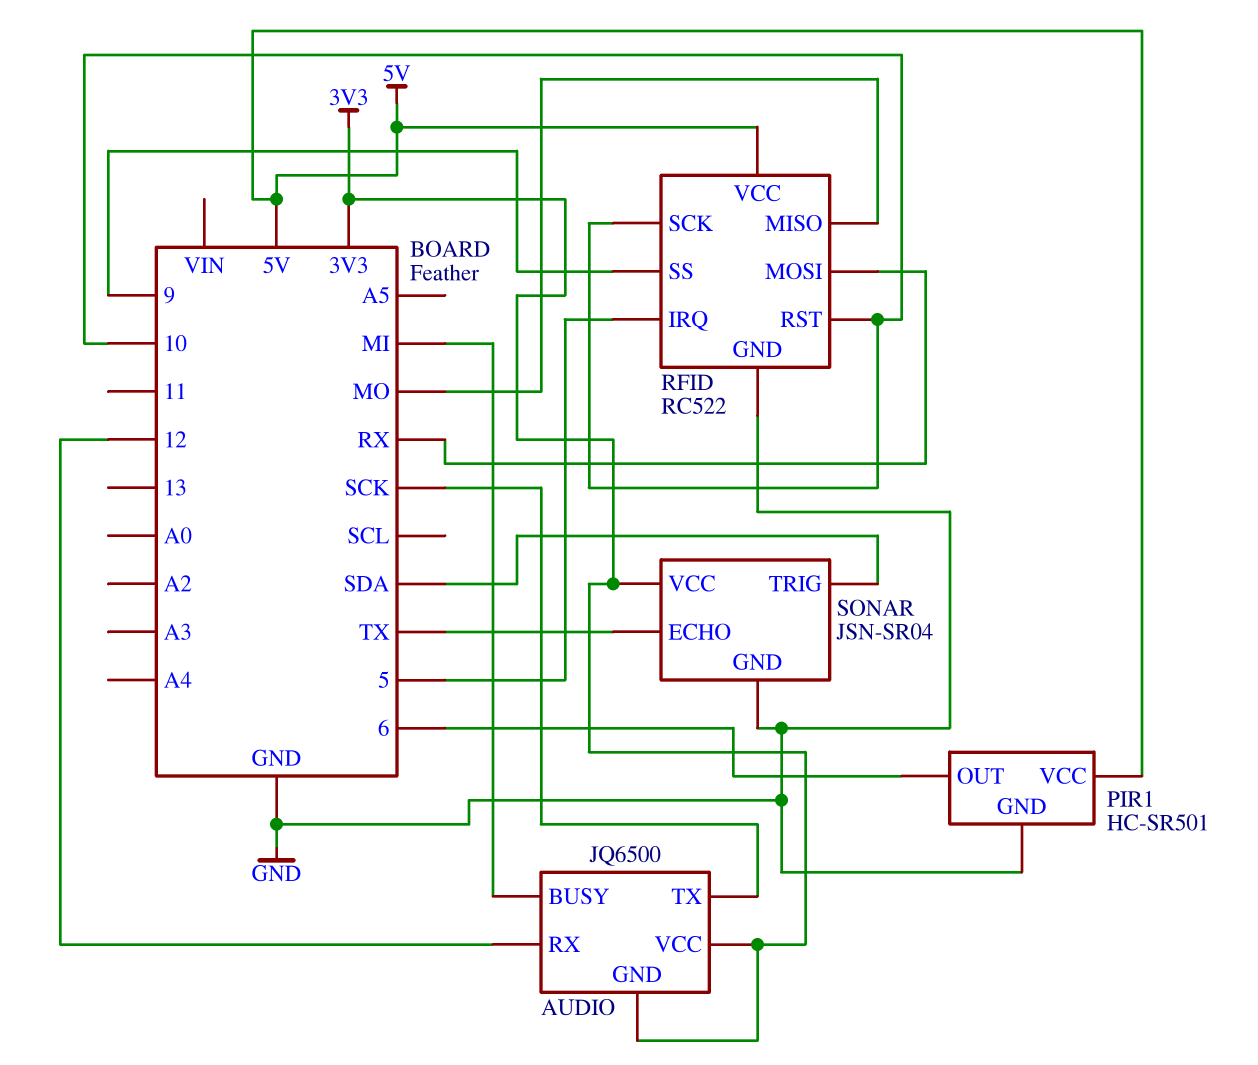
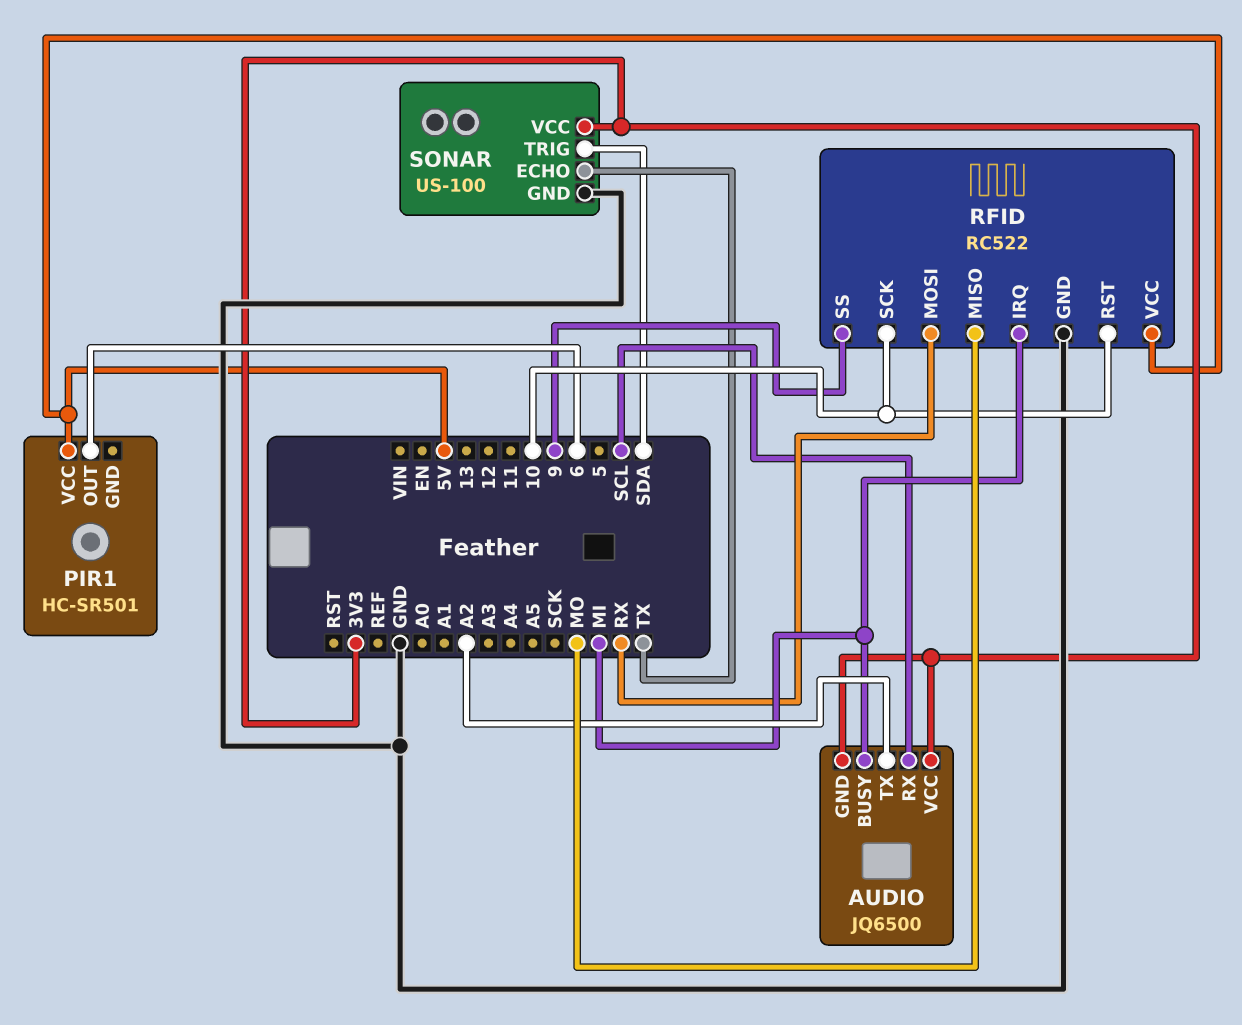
AUDIO pin RX: 12 -> SCL
AUDIO pin TX: SCK -> A2
PIR1 pin GND: GND -> none
RFID pin IRQ: 5 -> MI
SONAR: JSN-SR04 -> US-100

